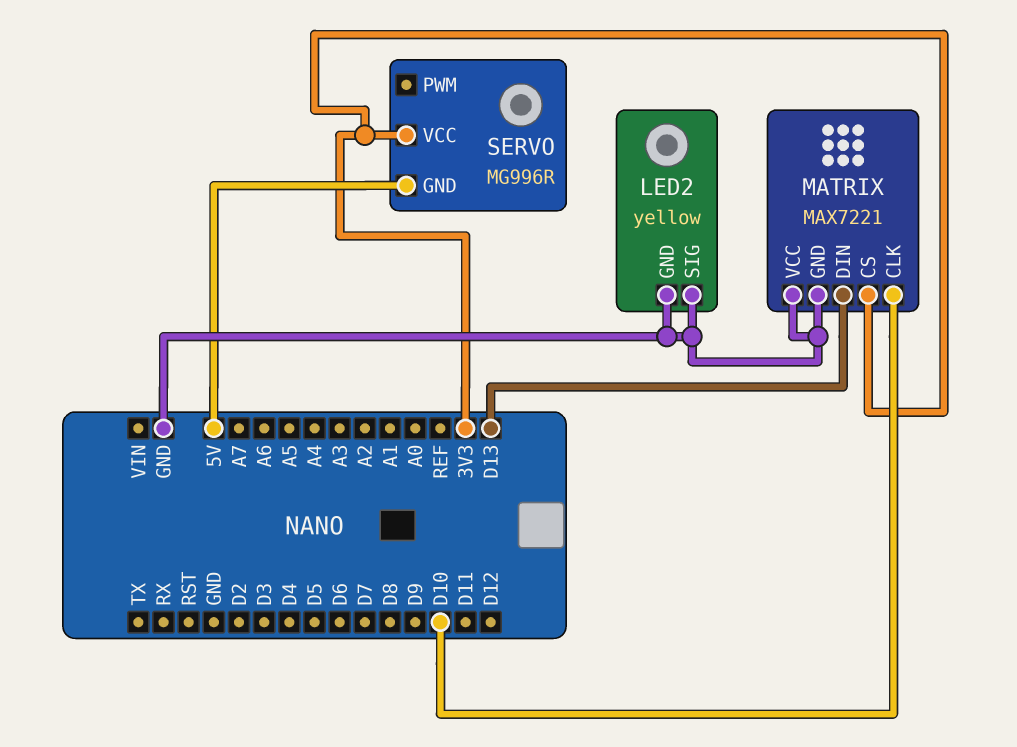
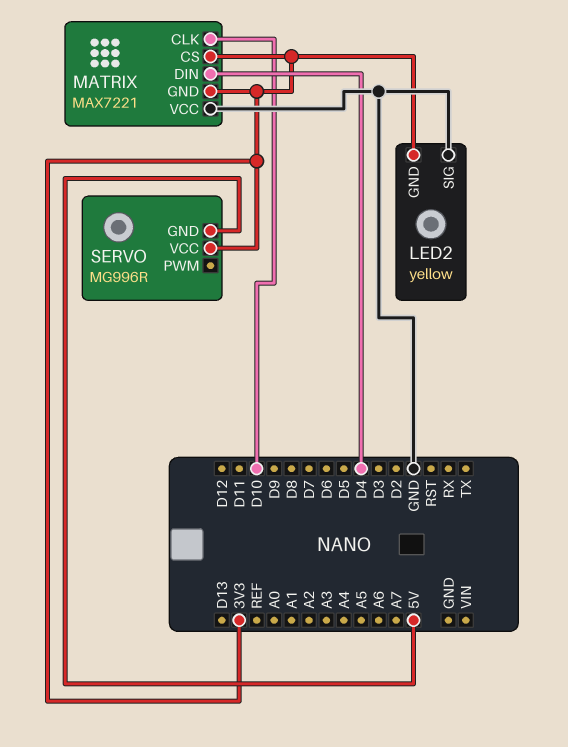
LED2 pin GND: GND -> 3V3
MATRIX pin DIN: D13 -> D4
MATRIX pin GND: GND -> 3V3

